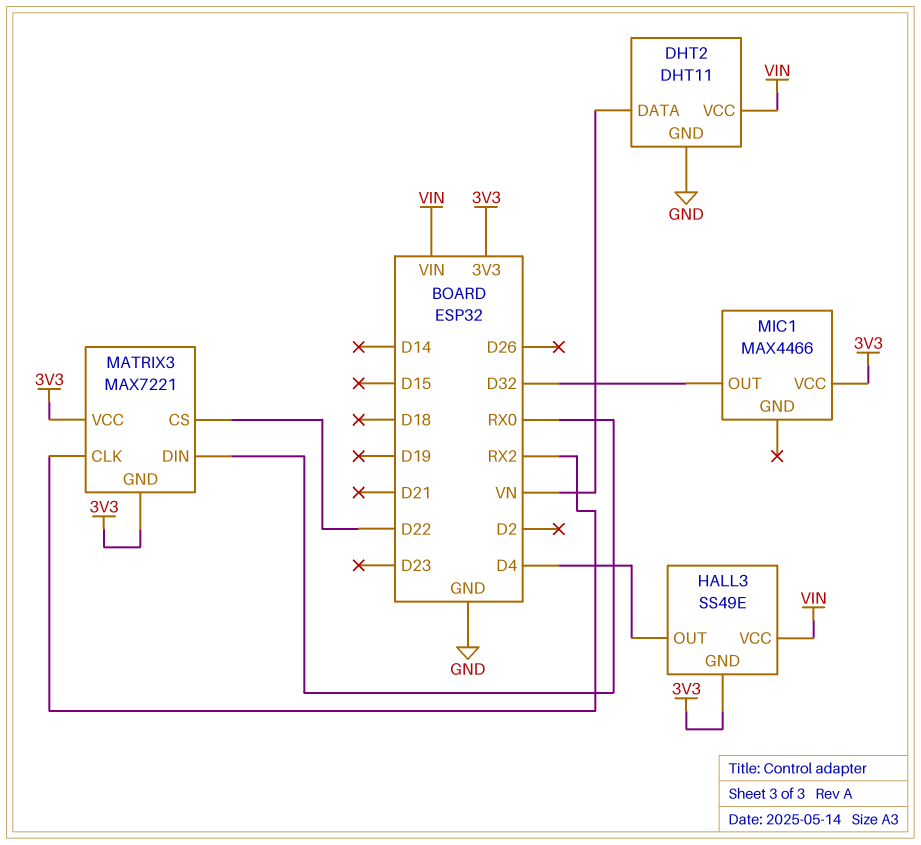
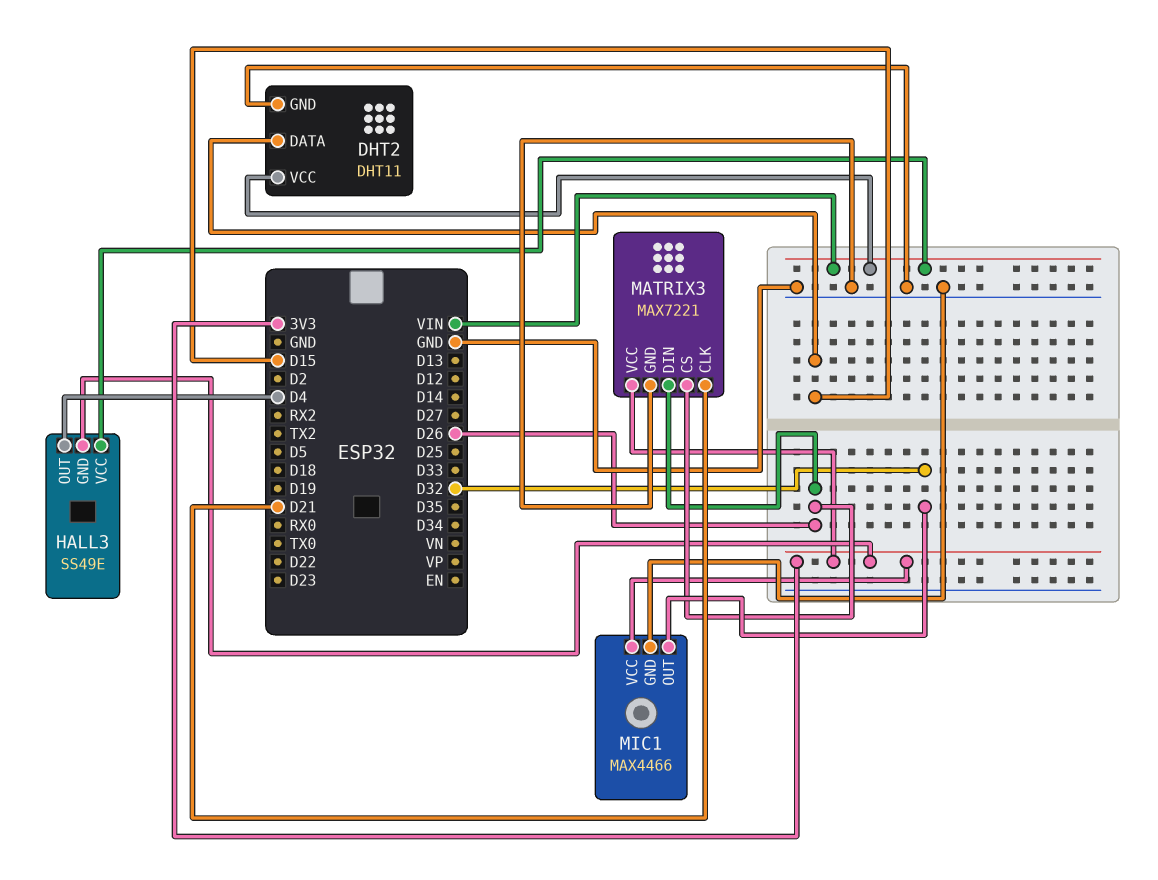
DHT2 pin DATA: VN -> D15
MATRIX3 pin CLK: RX2 -> D21
MATRIX3 pin CS: D22 -> D26
MATRIX3 pin DIN: RX0 -> D26
MATRIX3 pin GND: 3V3 -> GND
MIC1 pin GND: none -> GND

